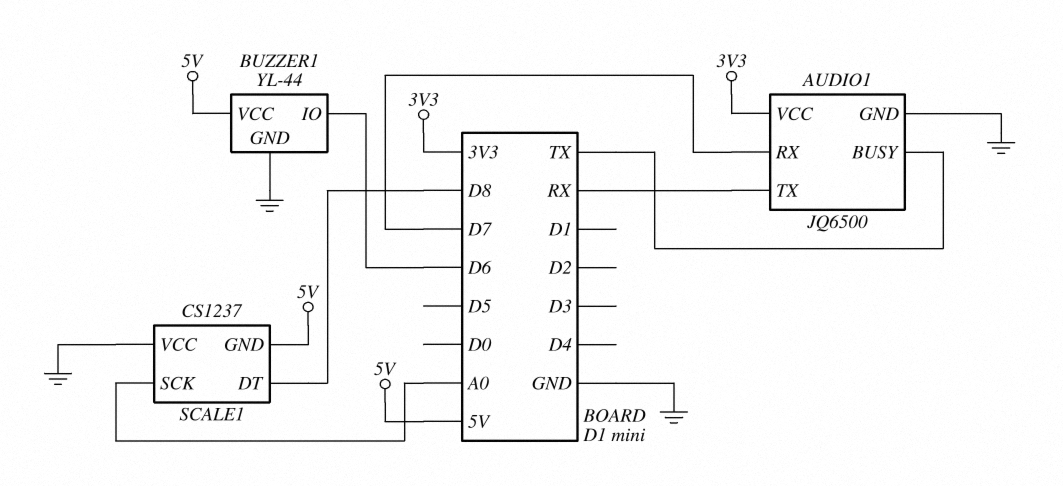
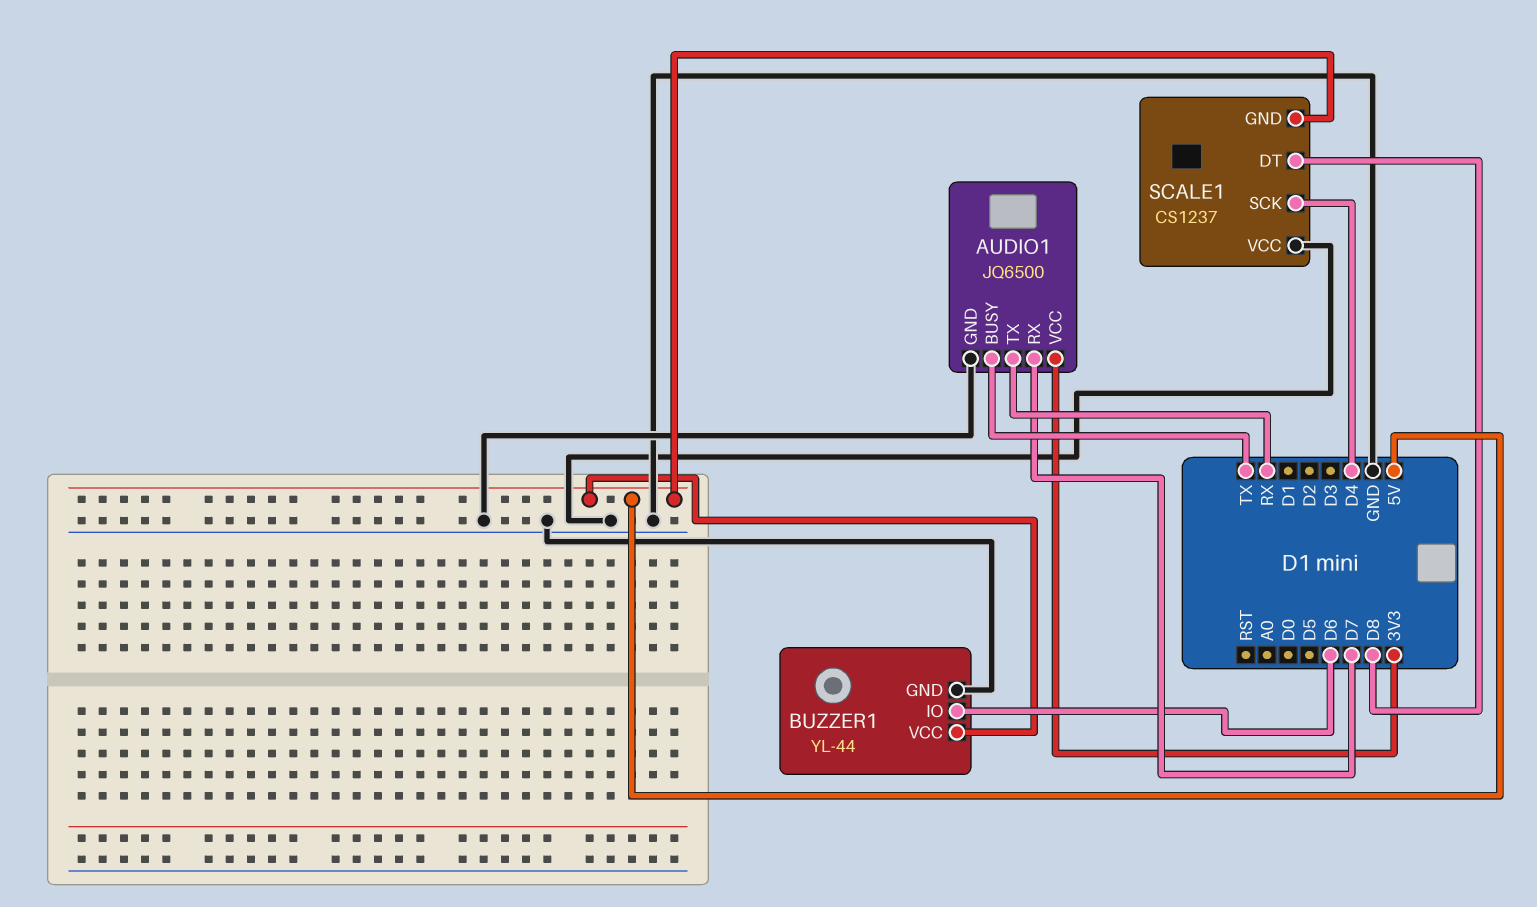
SCALE1 pin SCK: A0 -> D4

